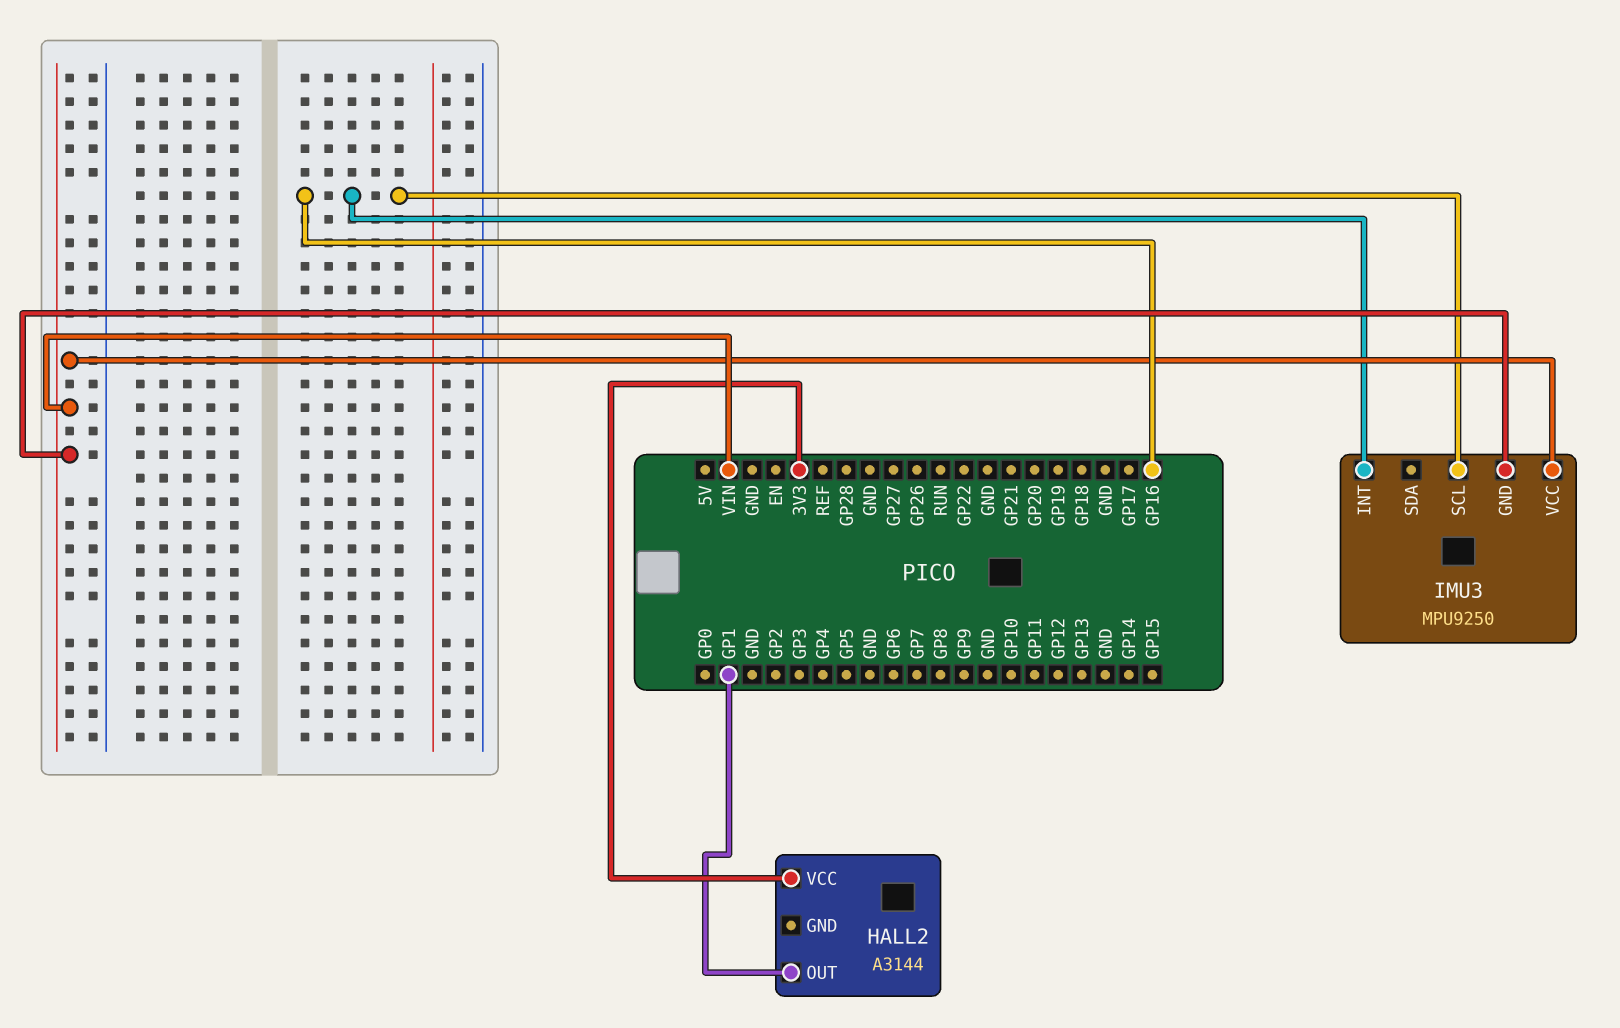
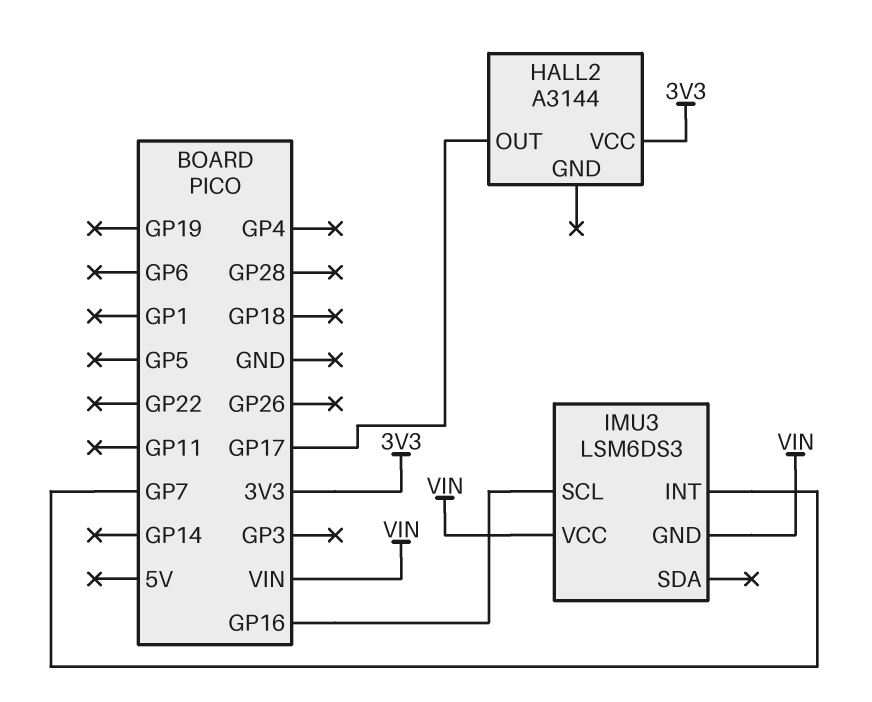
HALL2 pin OUT: GP1 -> GP17
IMU3: MPU9250 -> LSM6DS3
IMU3 pin INT: GP16 -> GP7

